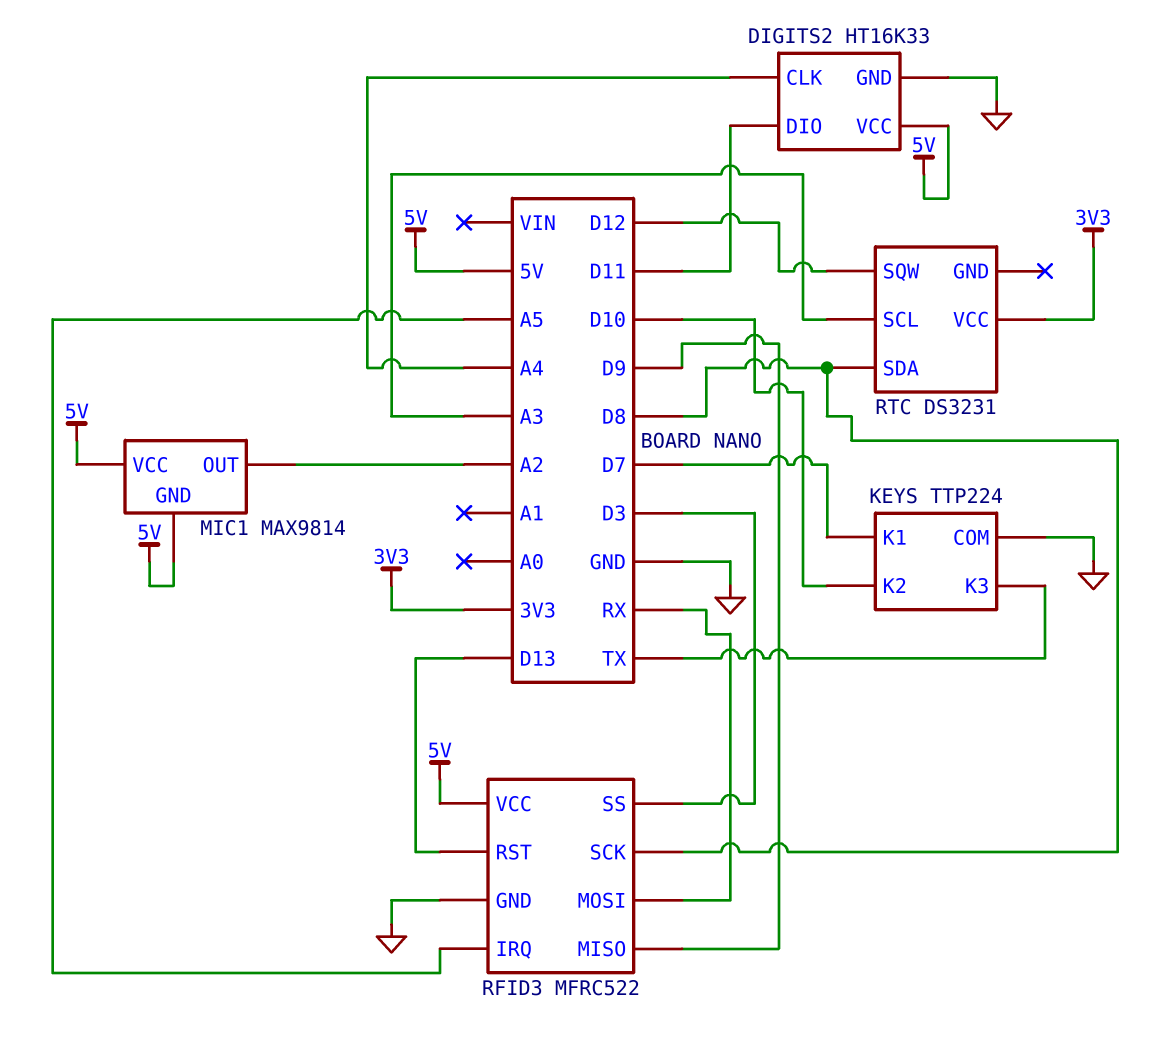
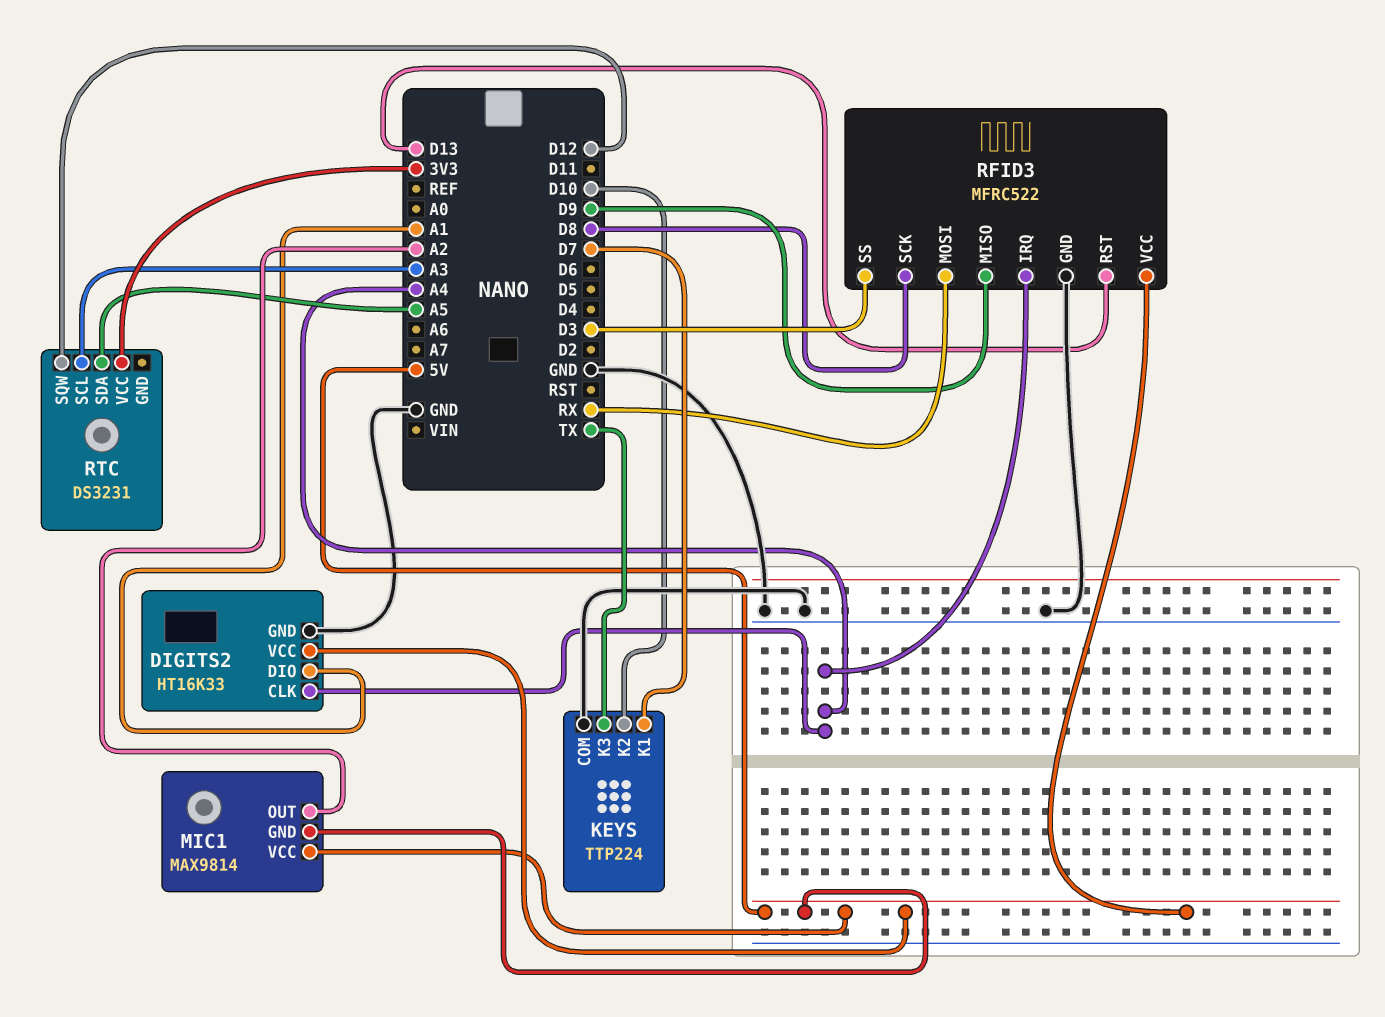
DIGITS2 pin DIO: D11 -> A1
RFID3 pin IRQ: A5 -> A4
RTC pin SDA: D8 -> A5

